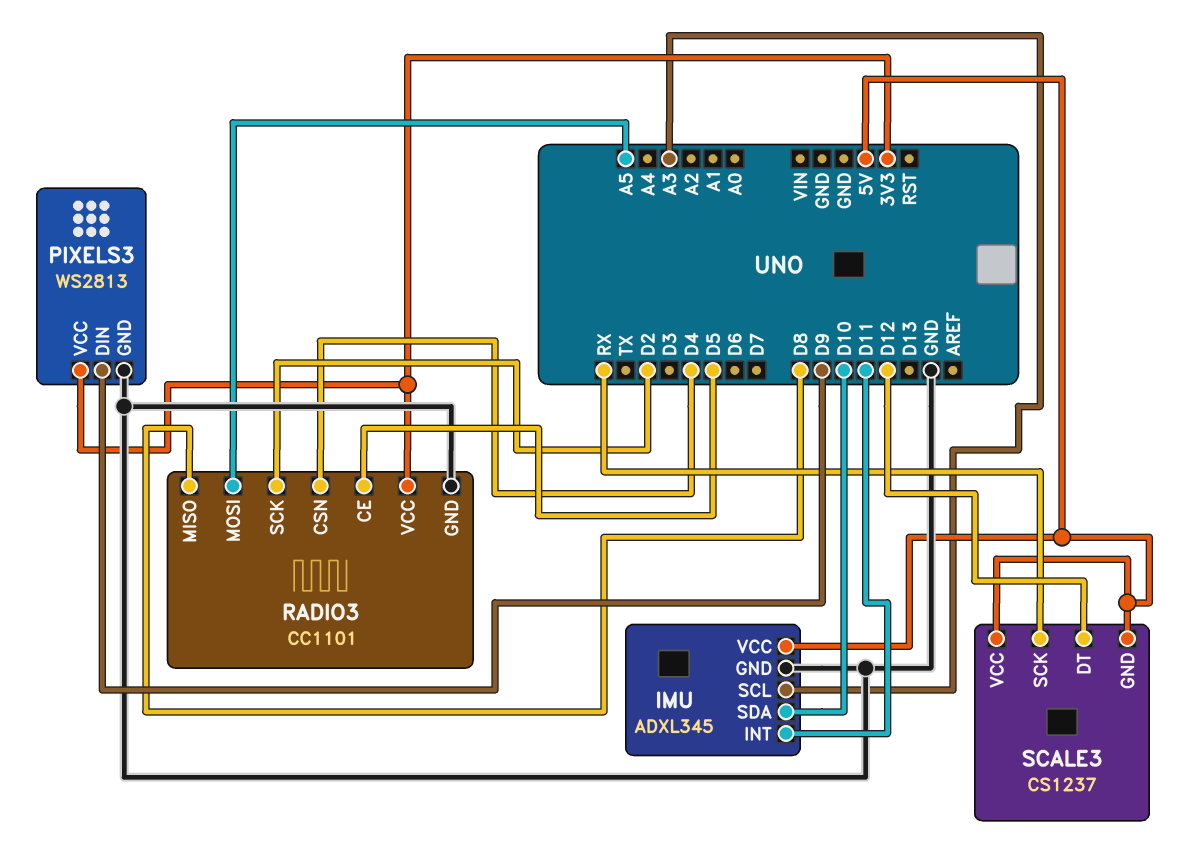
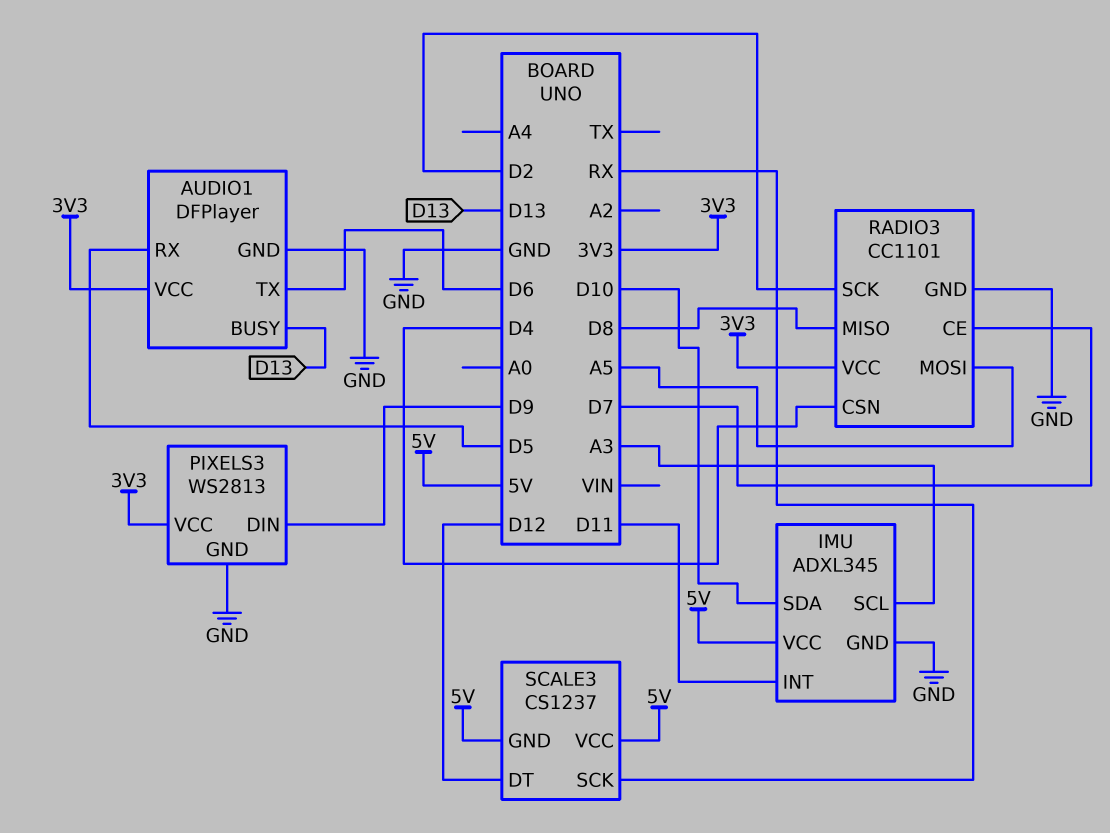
AUDIO1: none -> DFPlayer
AUDIO1 pin BUSY: none -> D13
AUDIO1 pin GND: none -> GND
AUDIO1 pin RX: none -> D5
AUDIO1 pin TX: none -> D6
AUDIO1 pin VCC: none -> 3V3
RADIO3 pin CE: D5 -> D7

